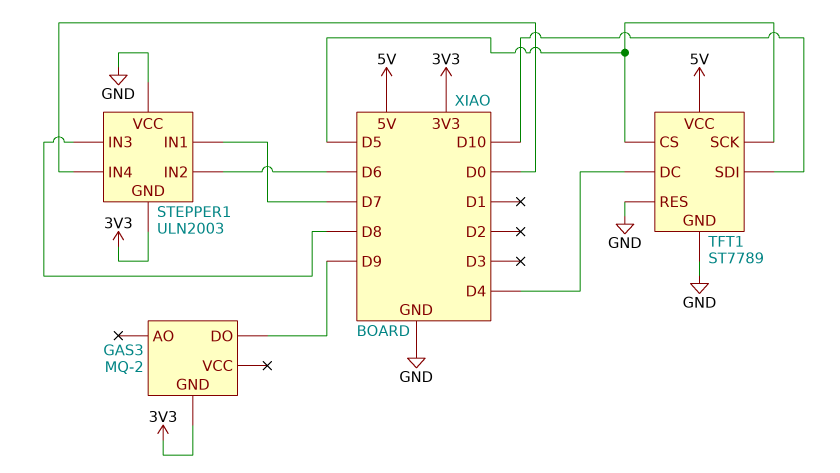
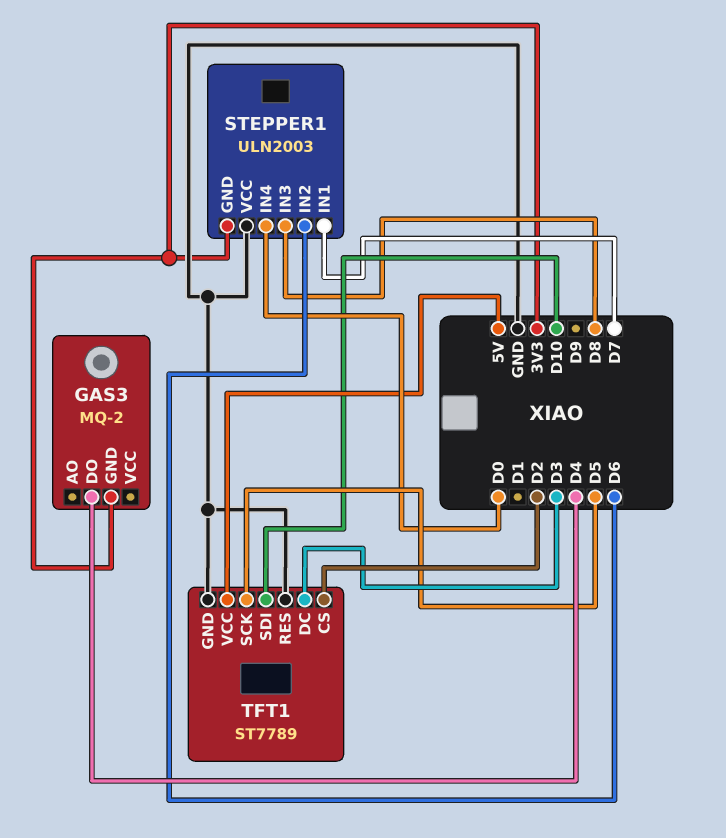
GAS3 pin DO: D9 -> D4
TFT1 pin CS: D5 -> D2
TFT1 pin DC: D4 -> D3

